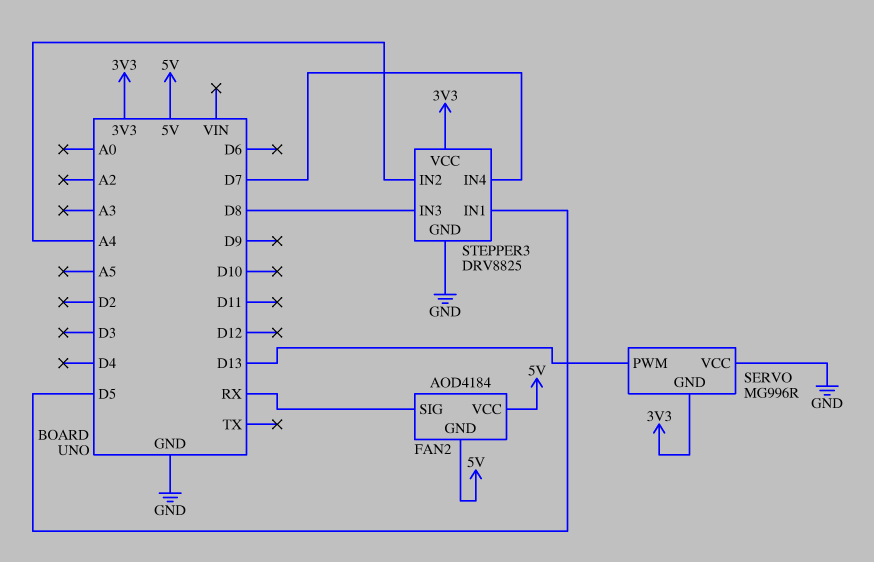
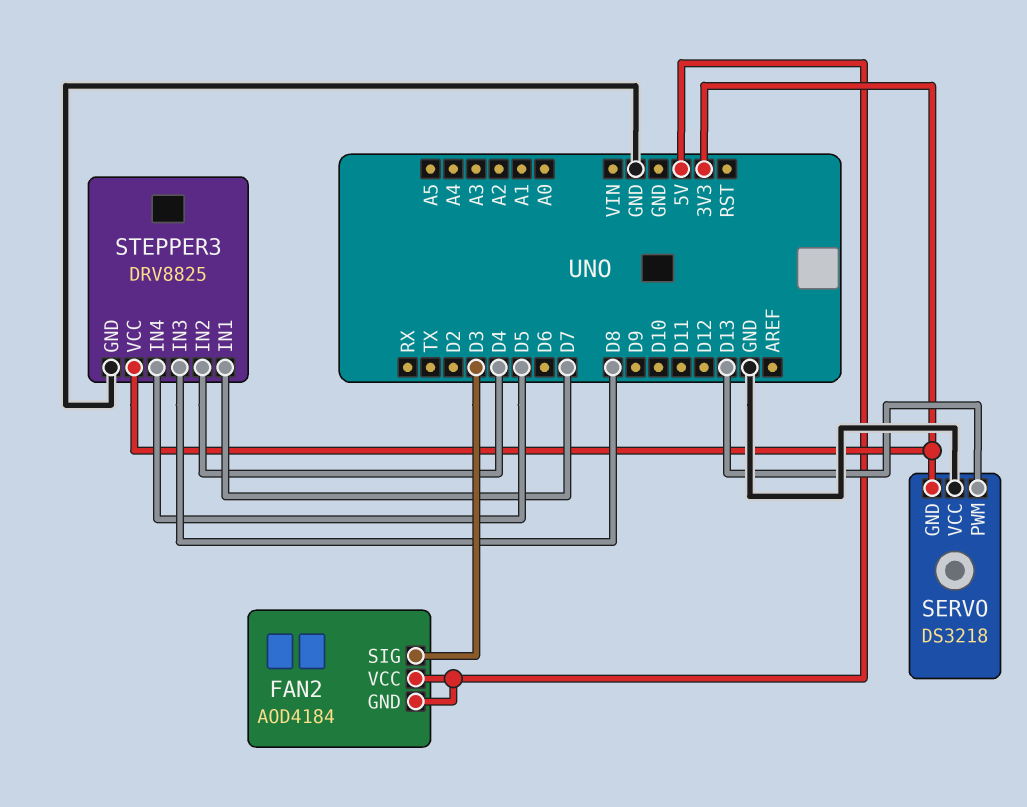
FAN2 pin SIG: RX -> D3
SERVO: MG996R -> DS3218
STEPPER3 pin IN1: D5 -> D7
STEPPER3 pin IN2: A4 -> D4
STEPPER3 pin IN4: D7 -> D5

